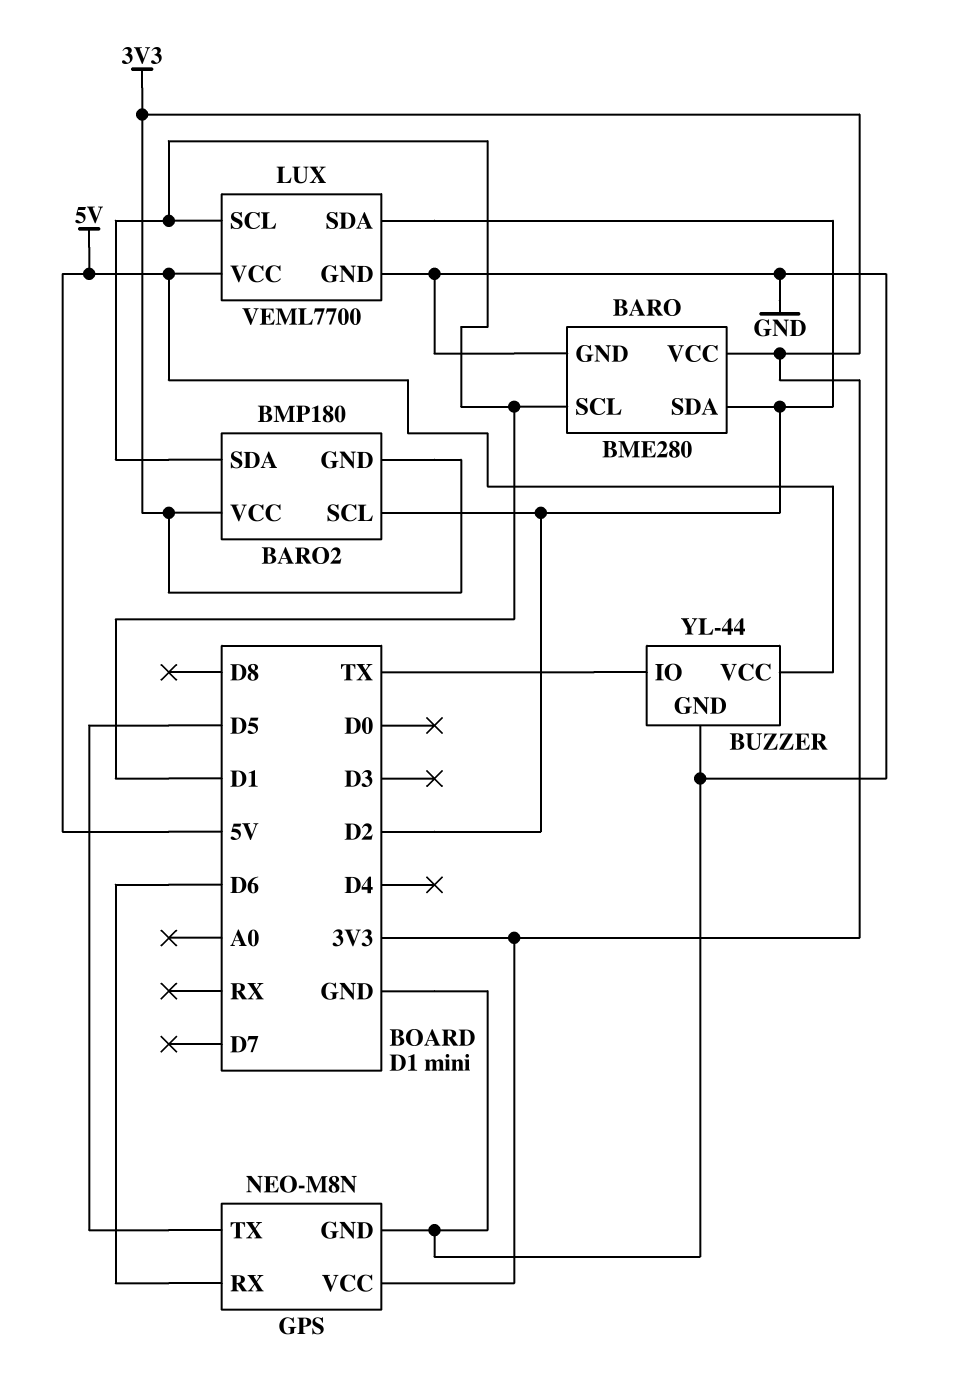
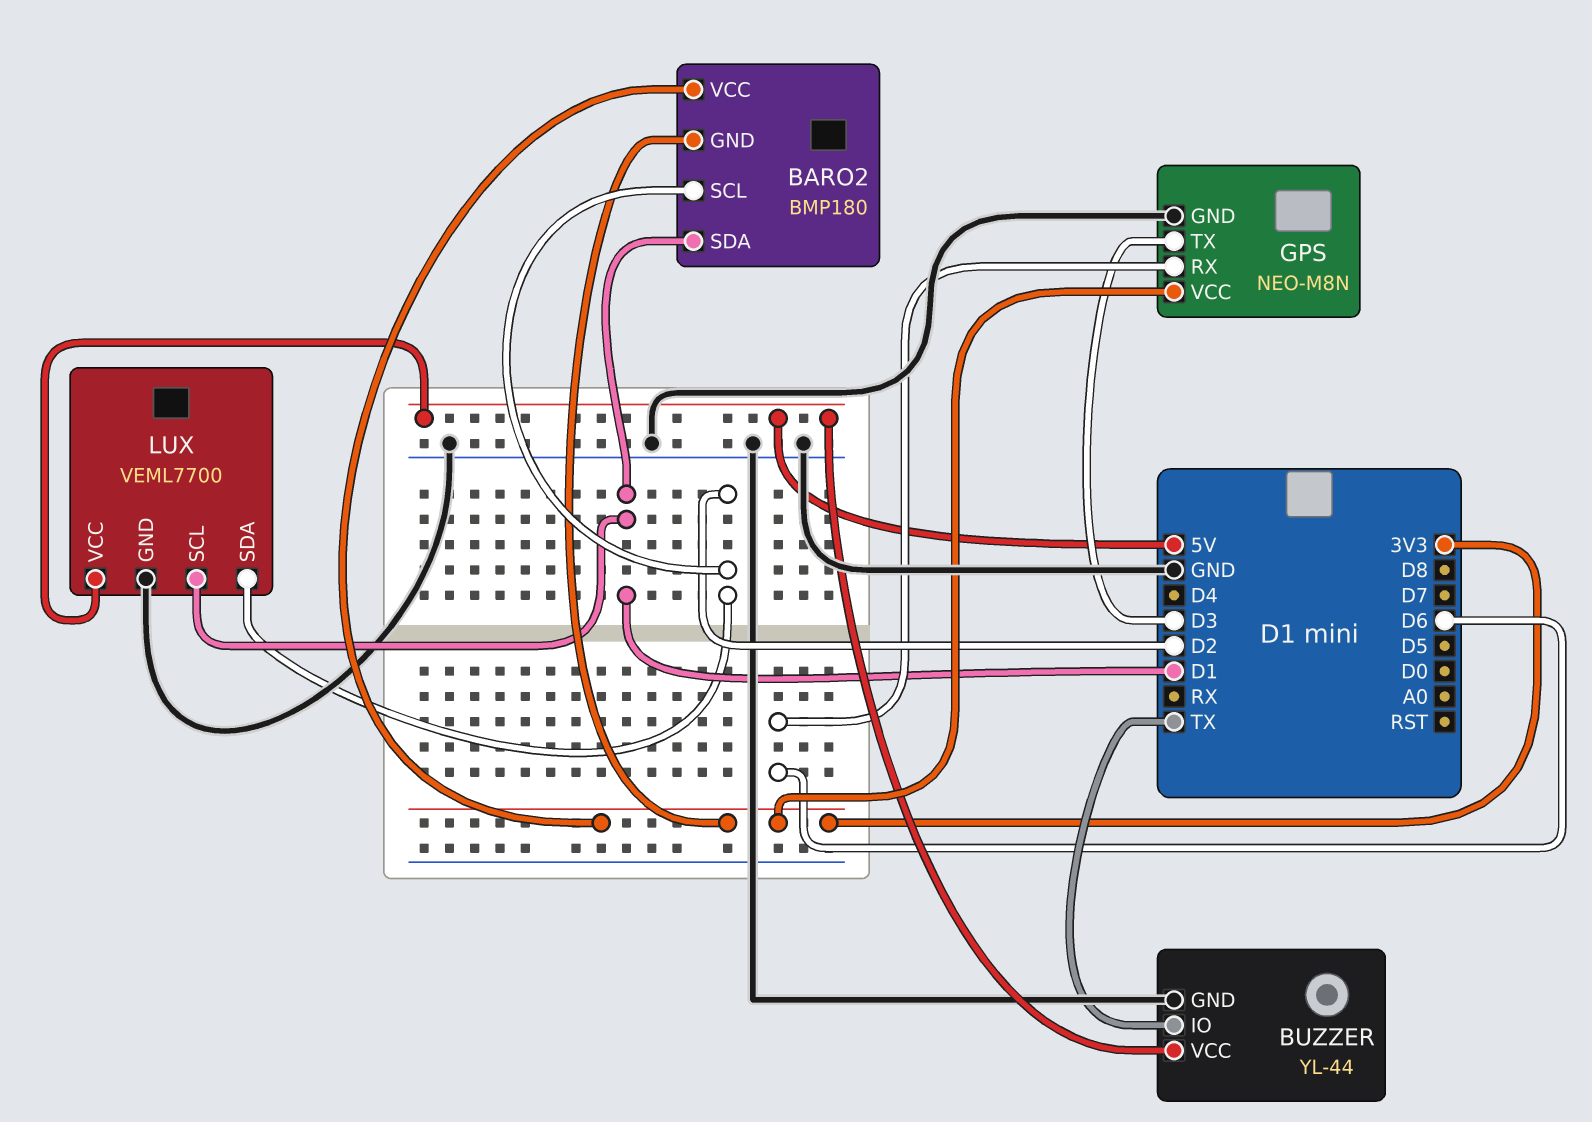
BARO: BME280 -> none
BARO pin GND: GND -> none
BARO pin SCL: D1 -> none
BARO pin SDA: D2 -> none
BARO pin VCC: 3V3 -> none
GPS pin TX: D5 -> D3

